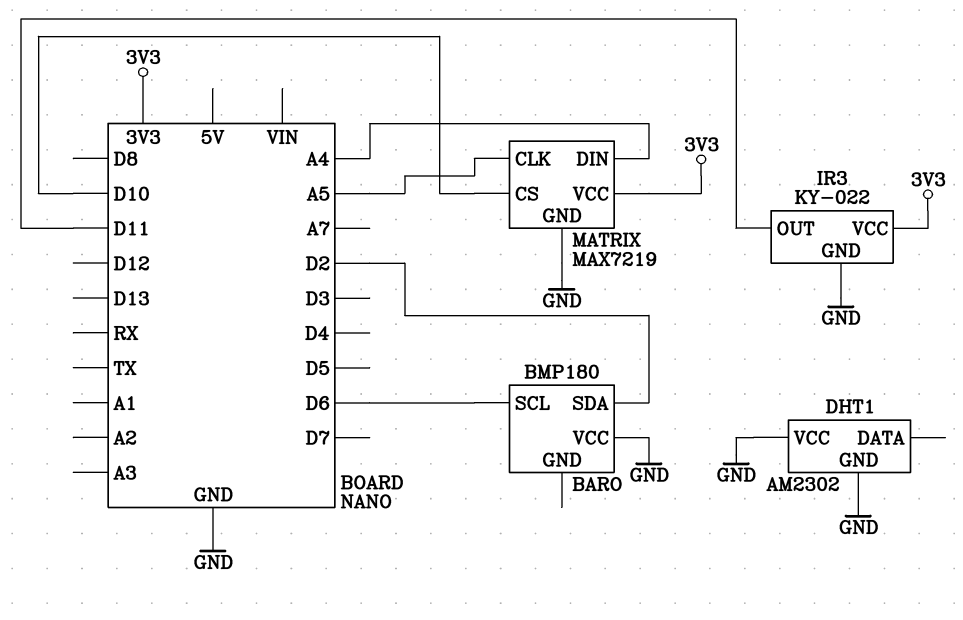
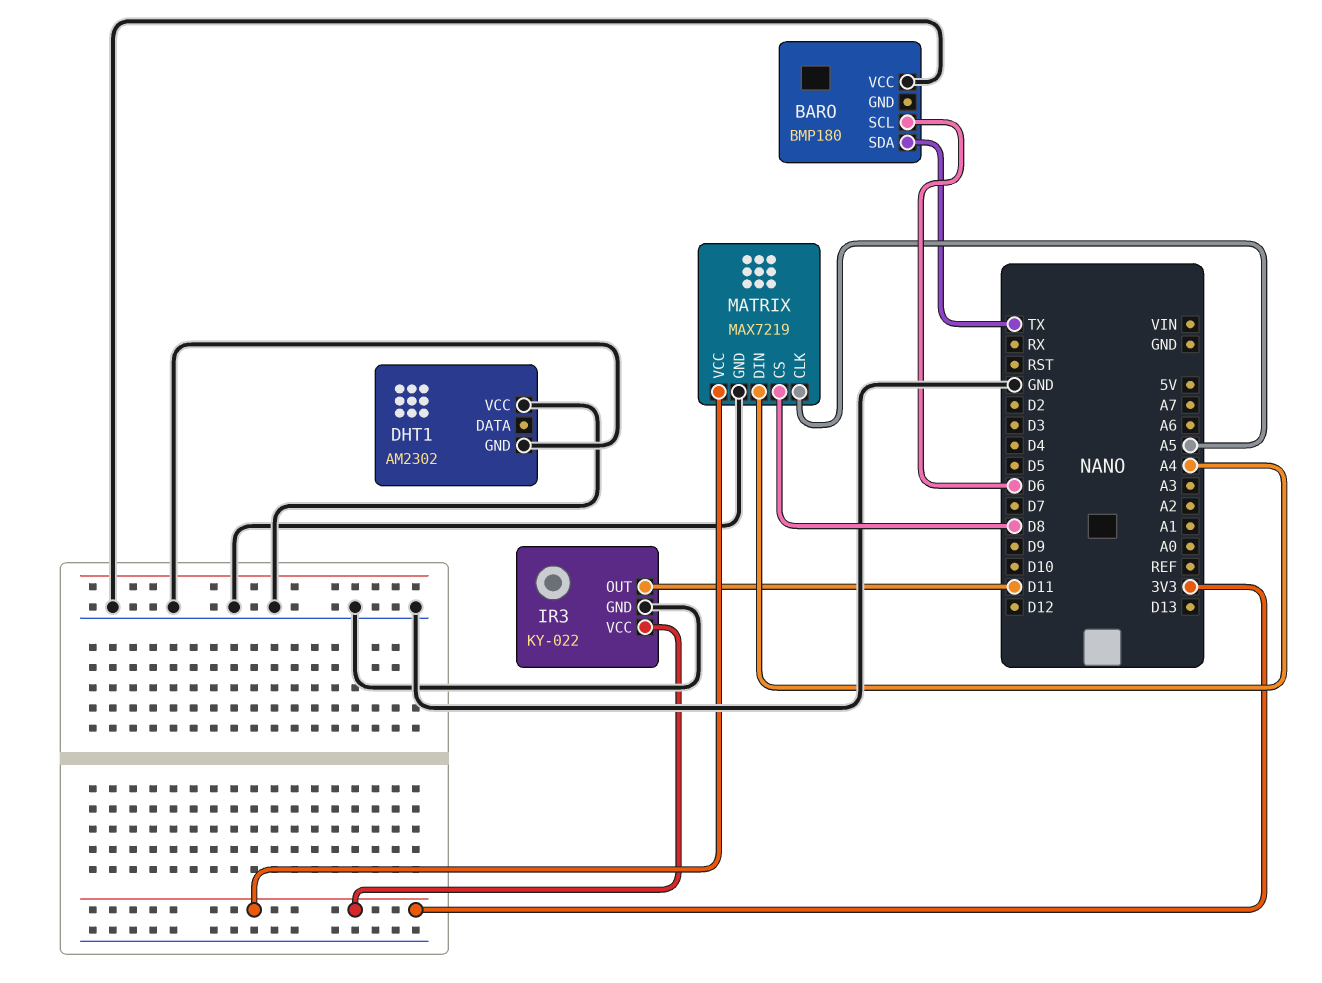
BARO pin SDA: D2 -> TX
MATRIX pin CS: D10 -> D8

